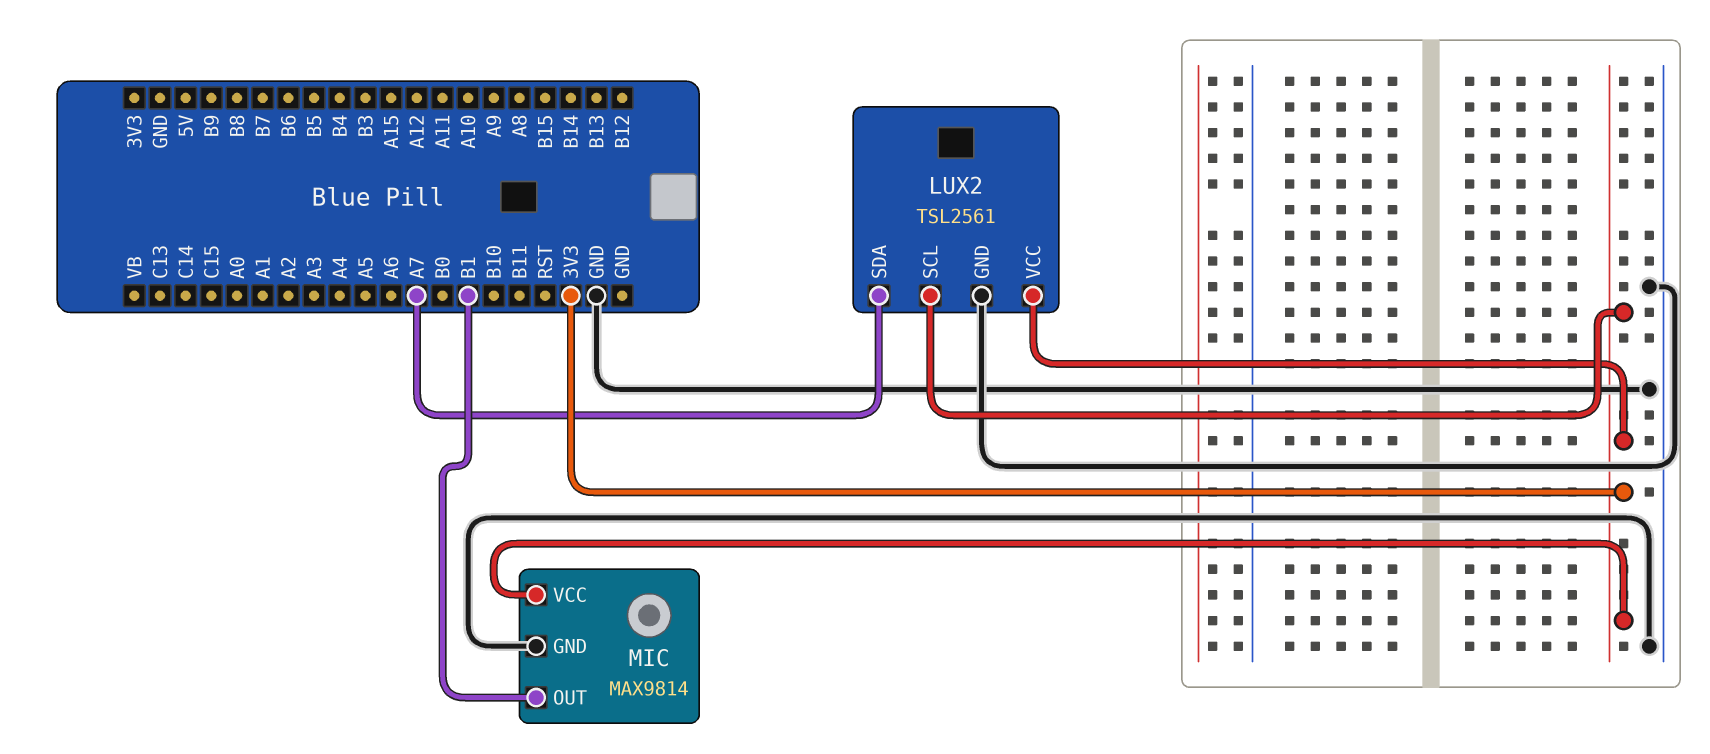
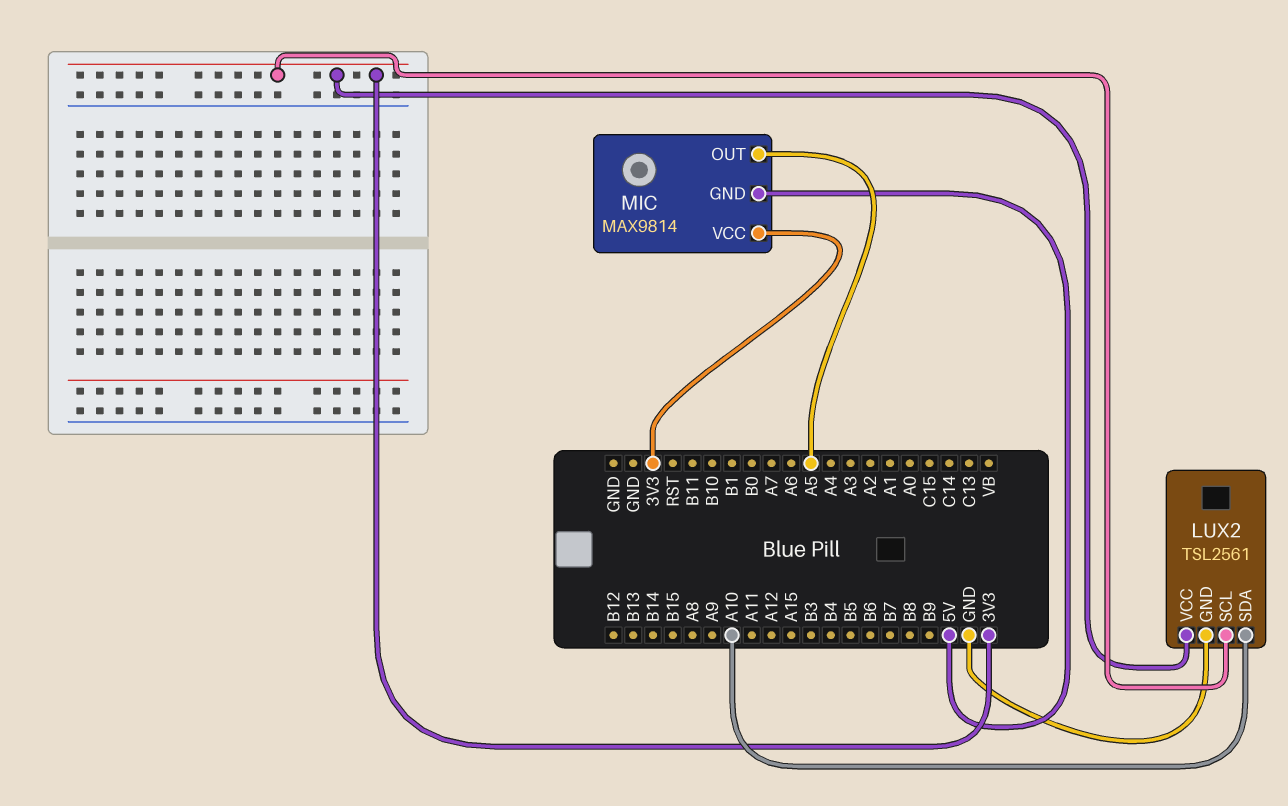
LUX2 pin SDA: A7 -> A10
MIC pin GND: GND -> 5V
MIC pin OUT: B1 -> A5

